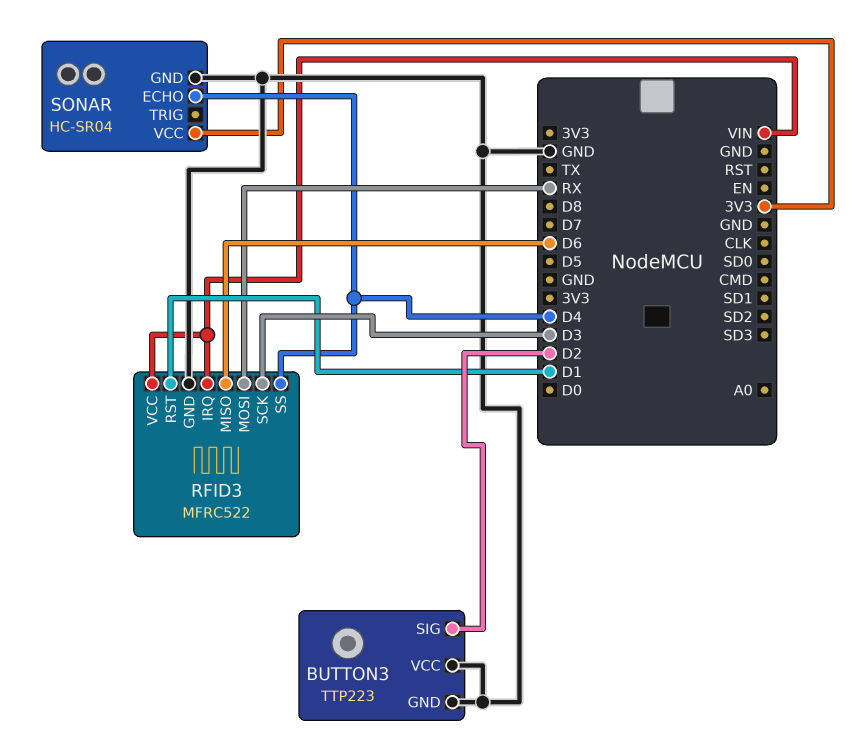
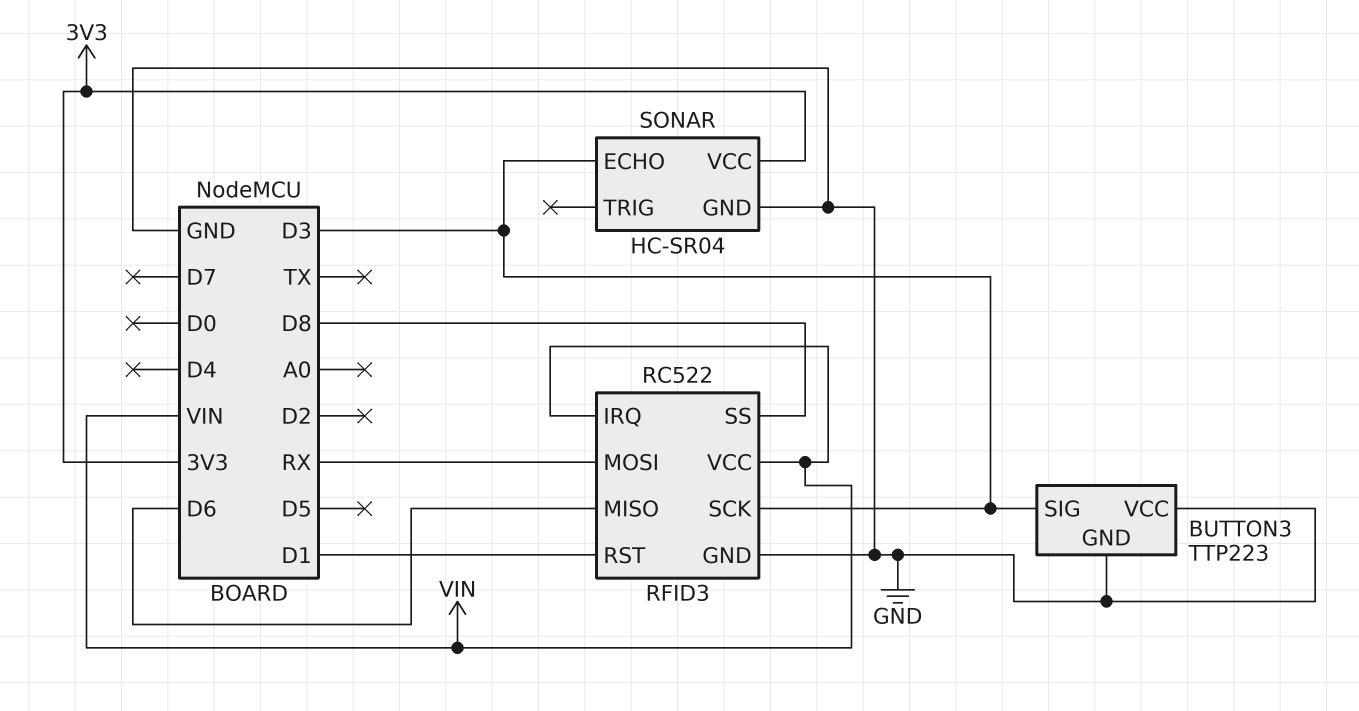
BUTTON3 pin SIG: D2 -> D3
RFID3: MFRC522 -> RC522
RFID3 pin SS: D4 -> D8
SONAR pin ECHO: D4 -> D3

